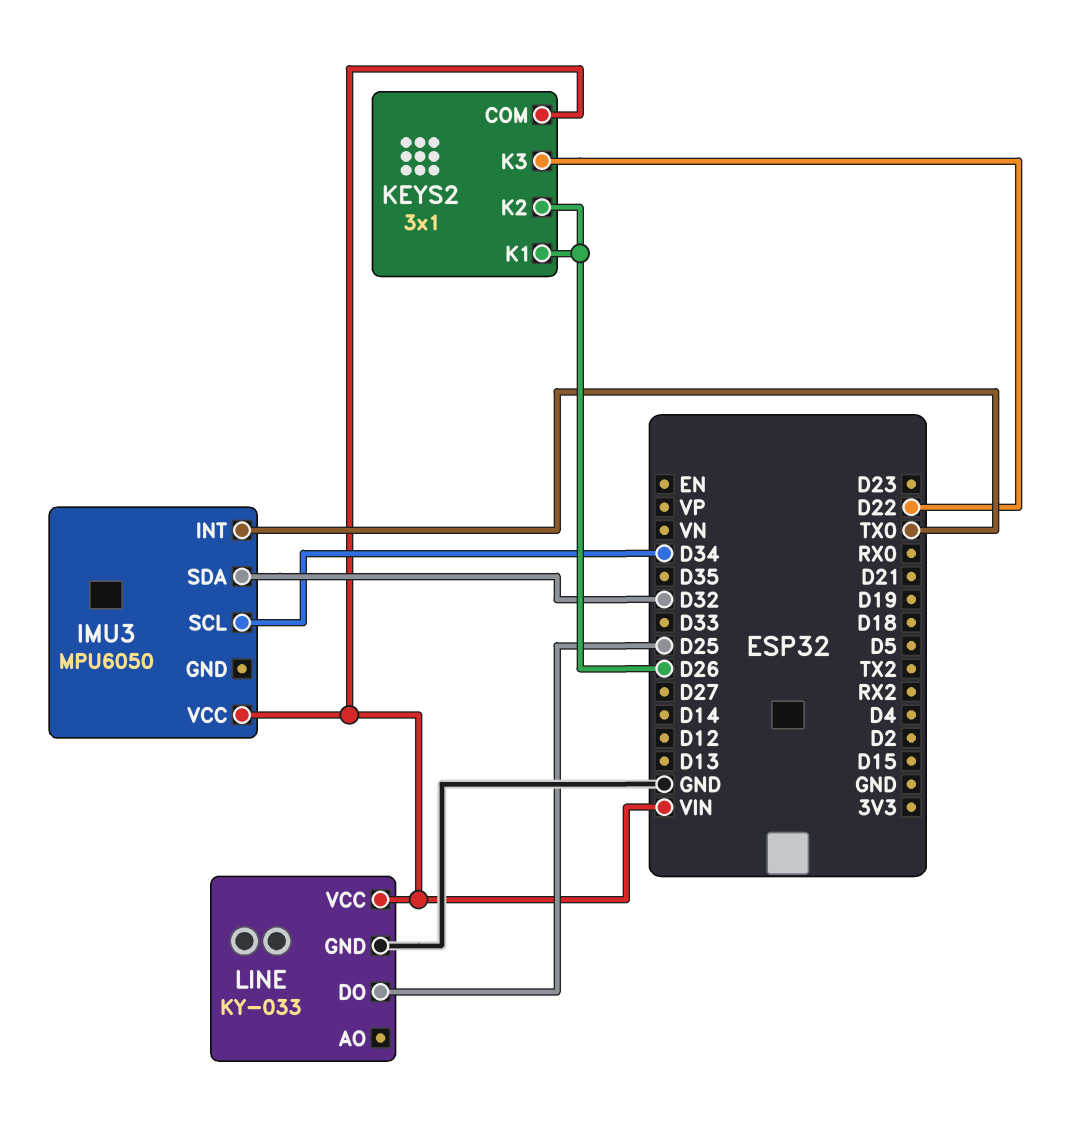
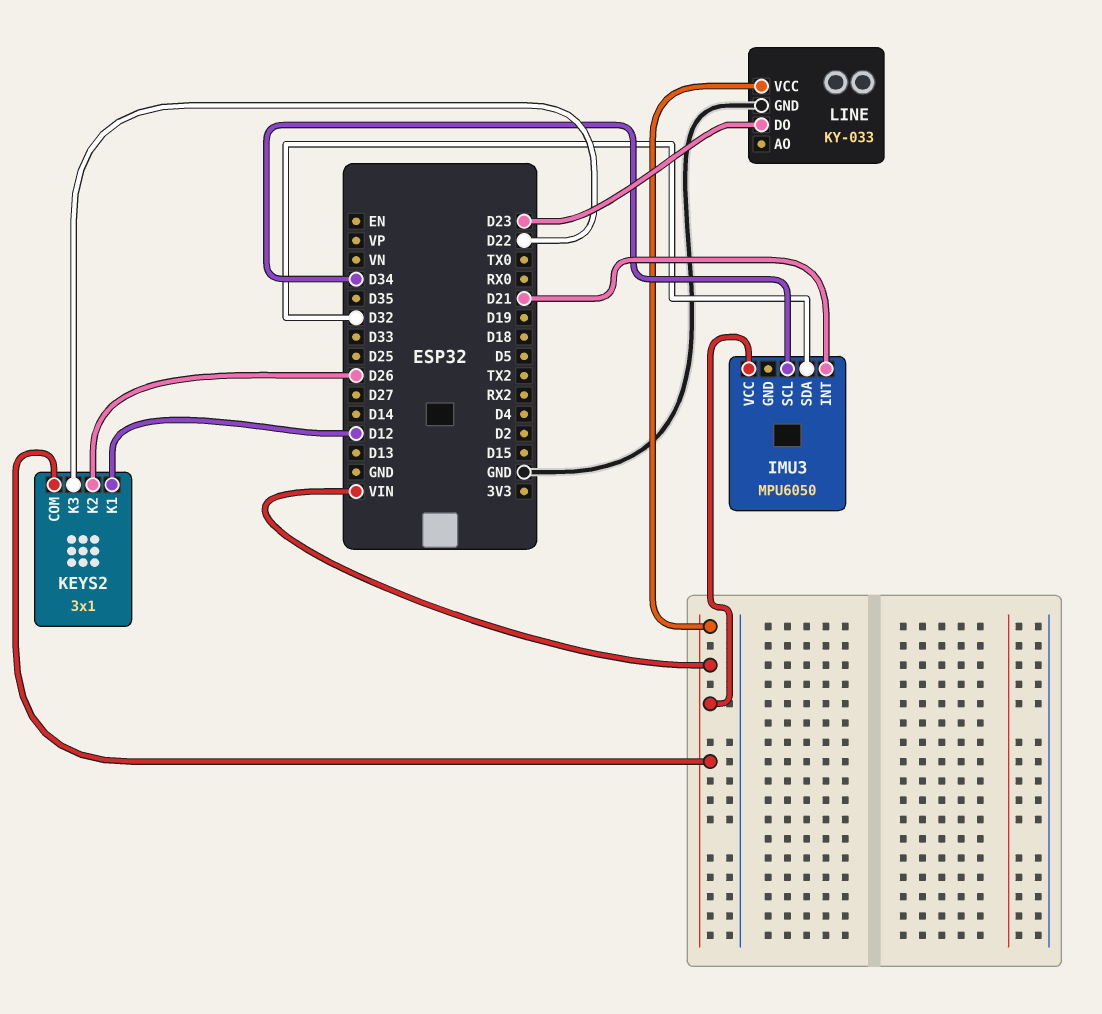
IMU3 pin INT: TX0 -> D21
KEYS2 pin K1: D26 -> D12
LINE pin DO: D25 -> D23

